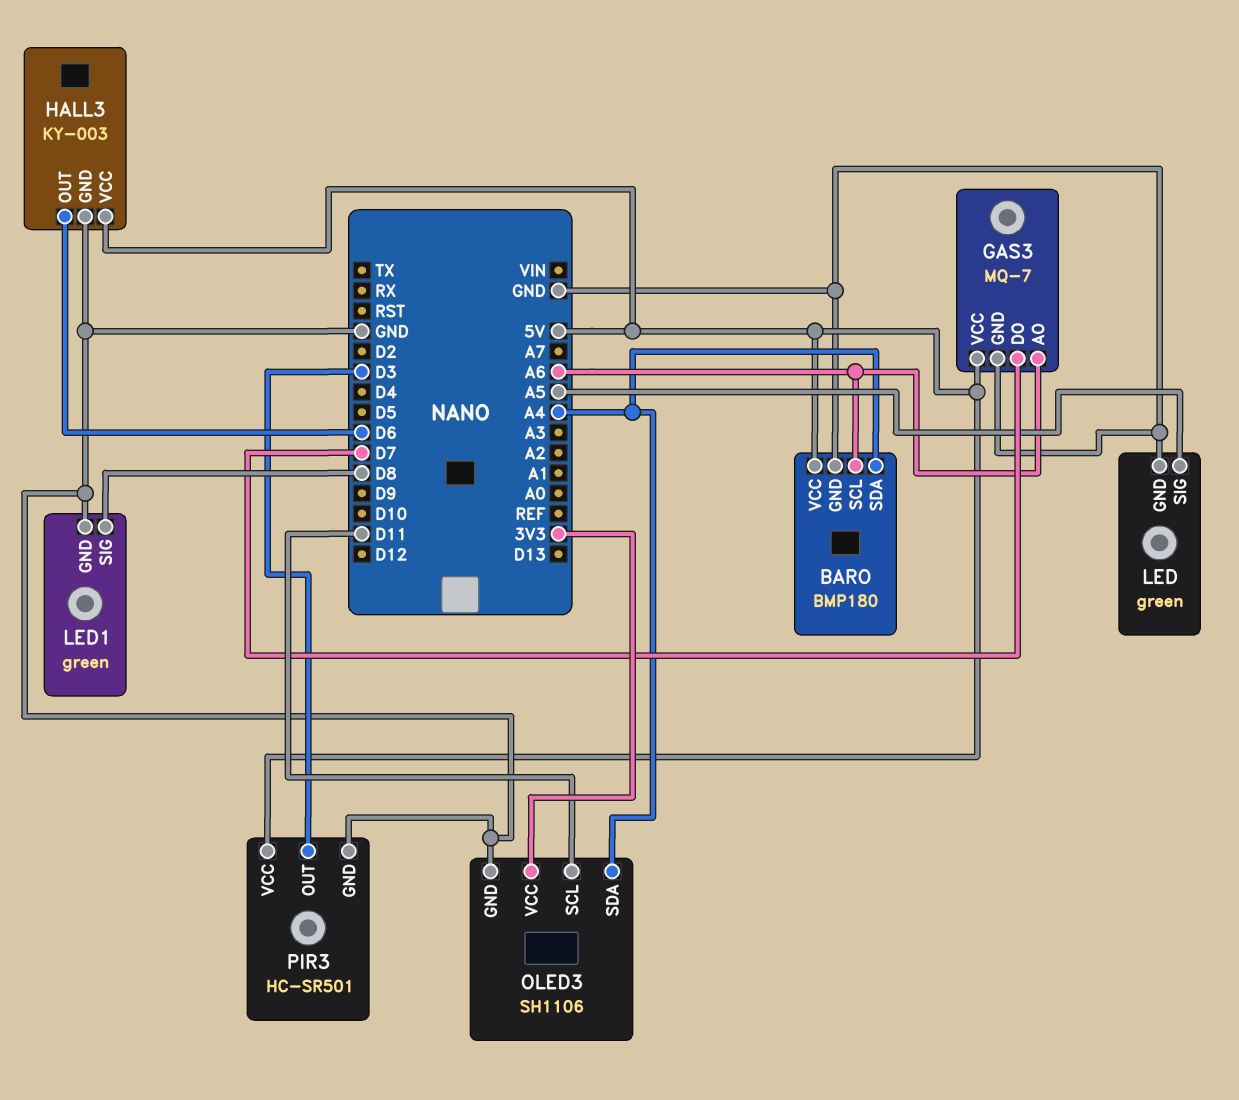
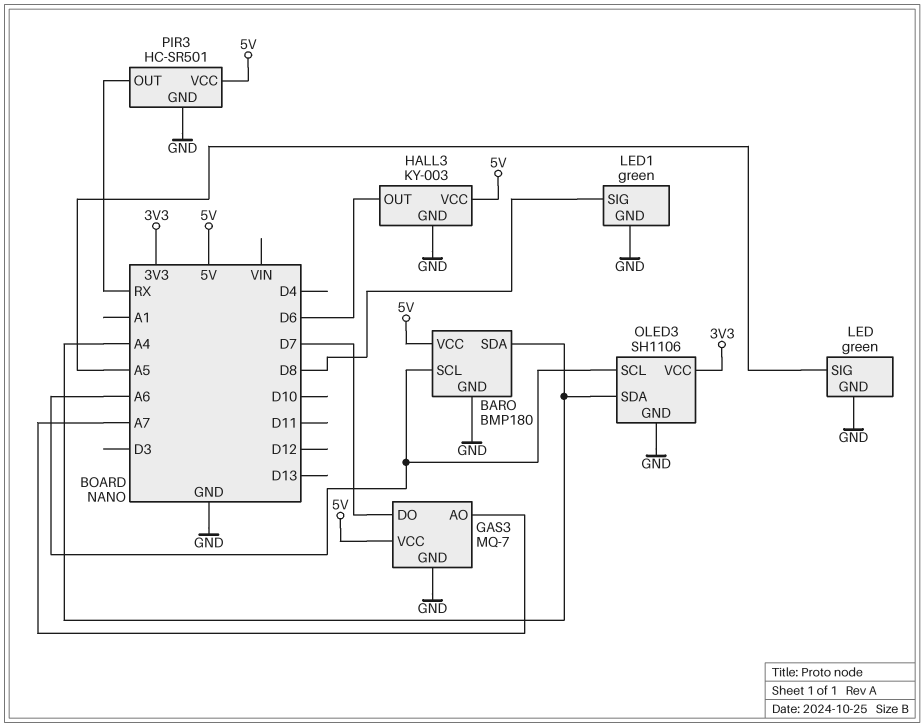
GAS3 pin AO: A6 -> A7
OLED3 pin SCL: D11 -> A6
PIR3 pin OUT: D3 -> RX

